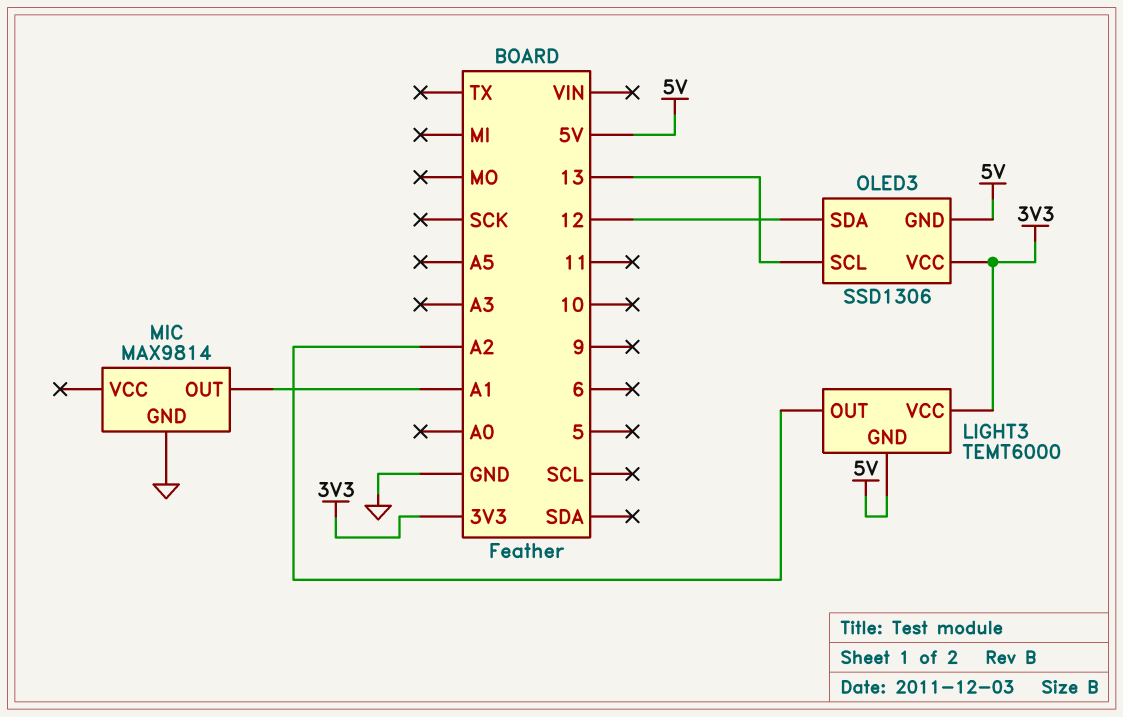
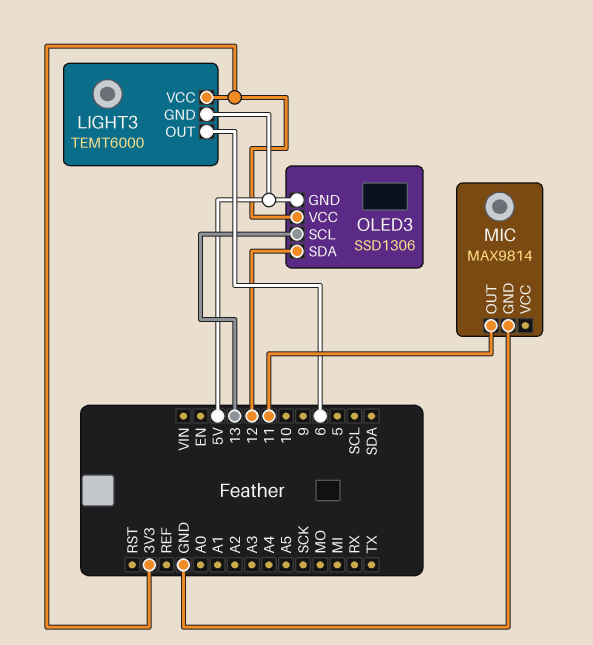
LIGHT3 pin OUT: A2 -> 6
MIC pin OUT: A1 -> 11

